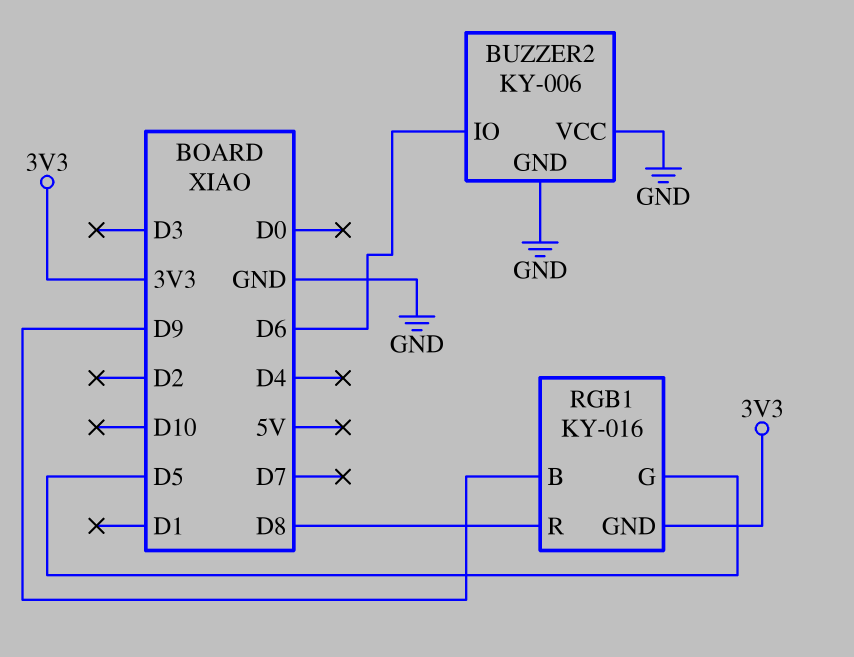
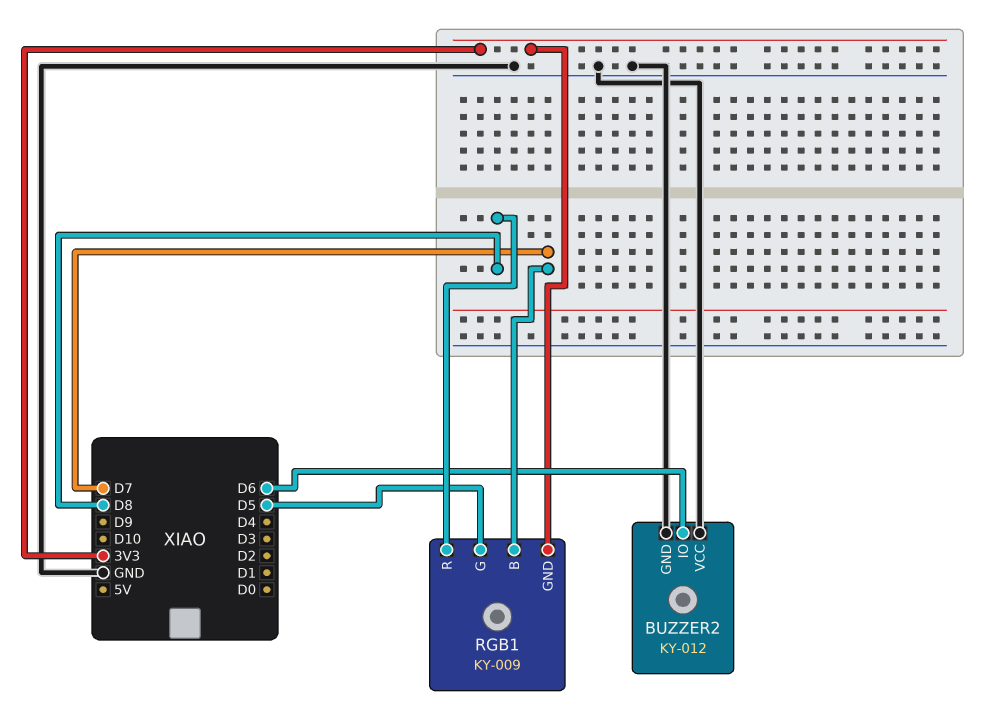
BUZZER2: KY-006 -> KY-012
RGB1: KY-016 -> KY-009
RGB1 pin B: D9 -> D7

